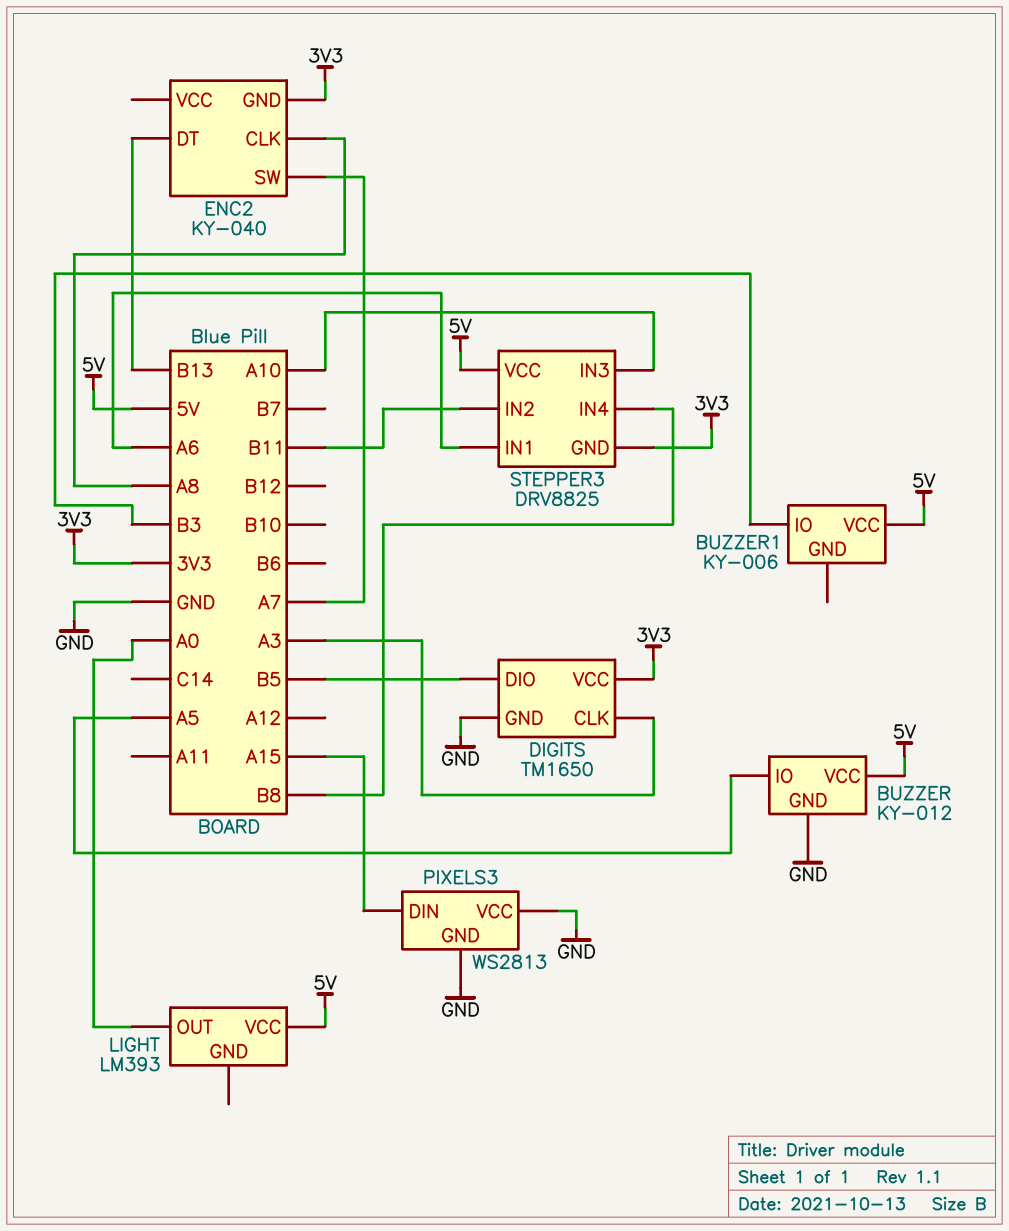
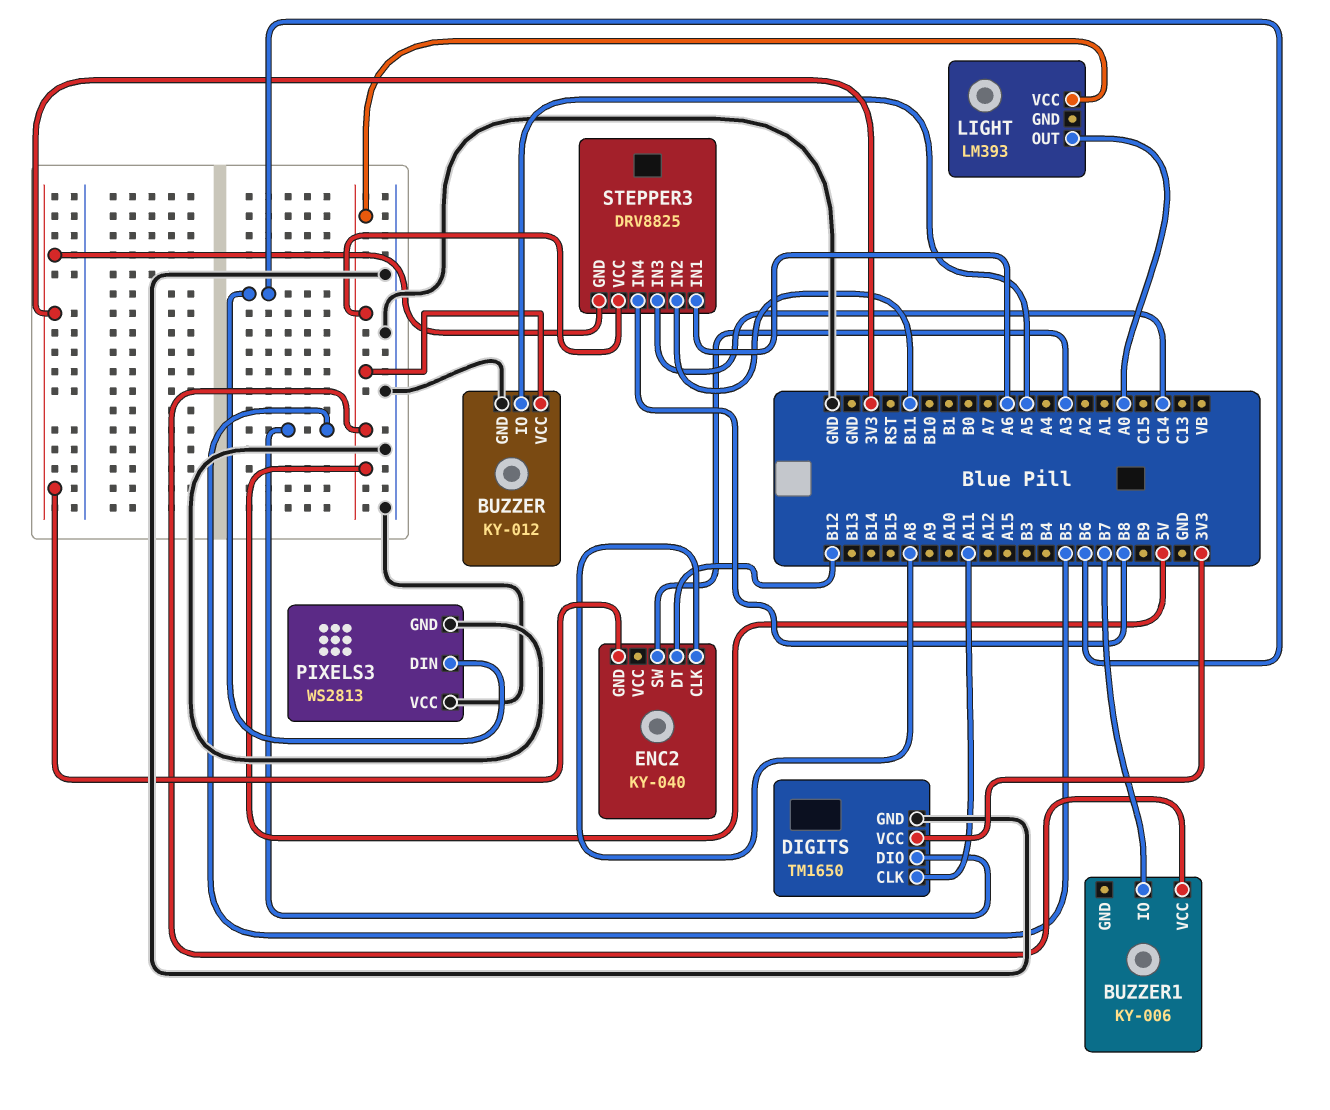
BUZZER1 pin IO: B3 -> B7
DIGITS pin CLK: A3 -> A11
ENC2 pin DT: B13 -> B12
ENC2 pin SW: A7 -> A3
PIXELS3 pin DIN: A15 -> B6
STEPPER3 pin IN3: A10 -> C14

